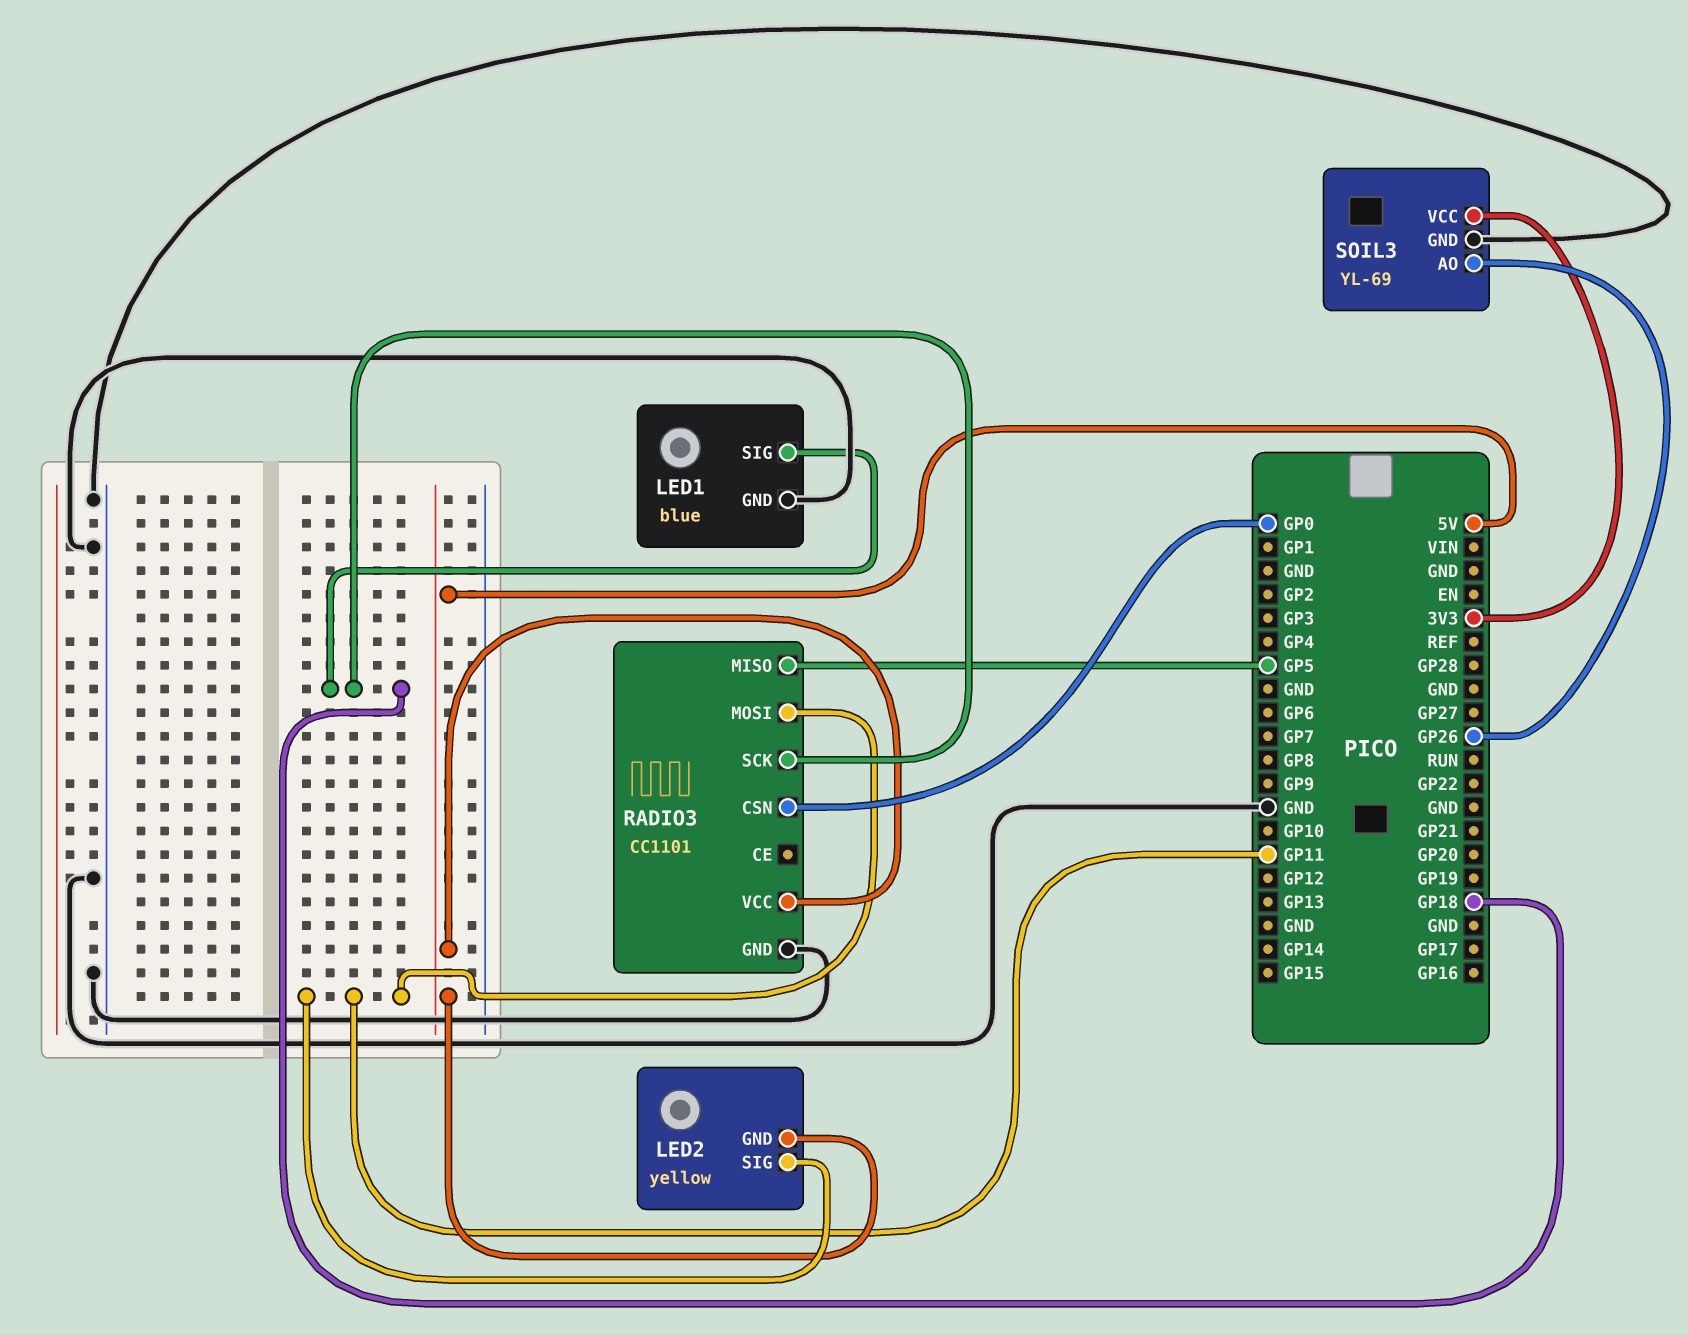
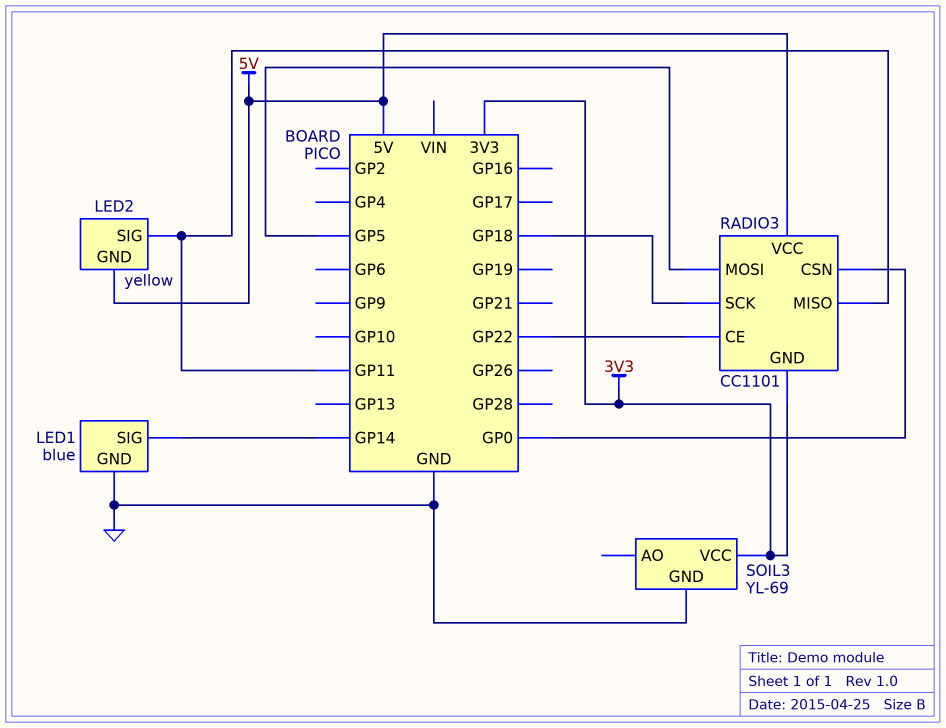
LED1 pin SIG: GP18 -> GP14
RADIO3 pin CE: none -> GP22
RADIO3 pin GND: GND -> 3V3
RADIO3 pin MISO: GP5 -> GP11
RADIO3 pin MOSI: GP11 -> GP5
SOIL3 pin AO: GP26 -> none

